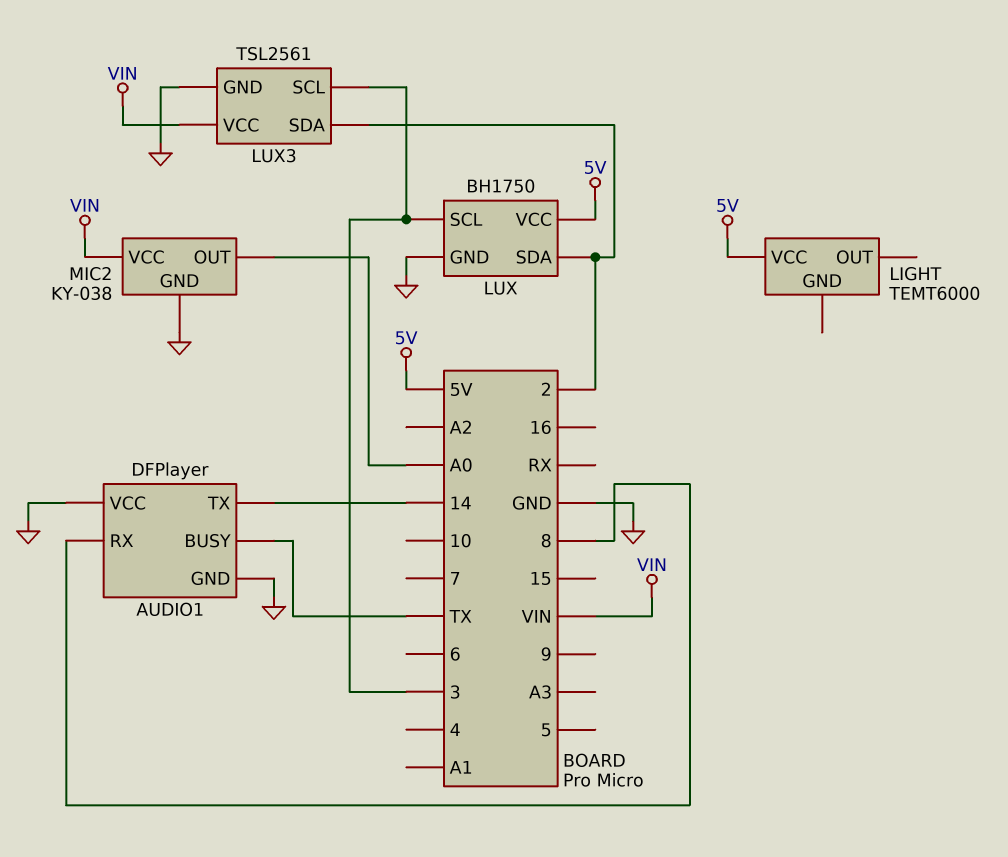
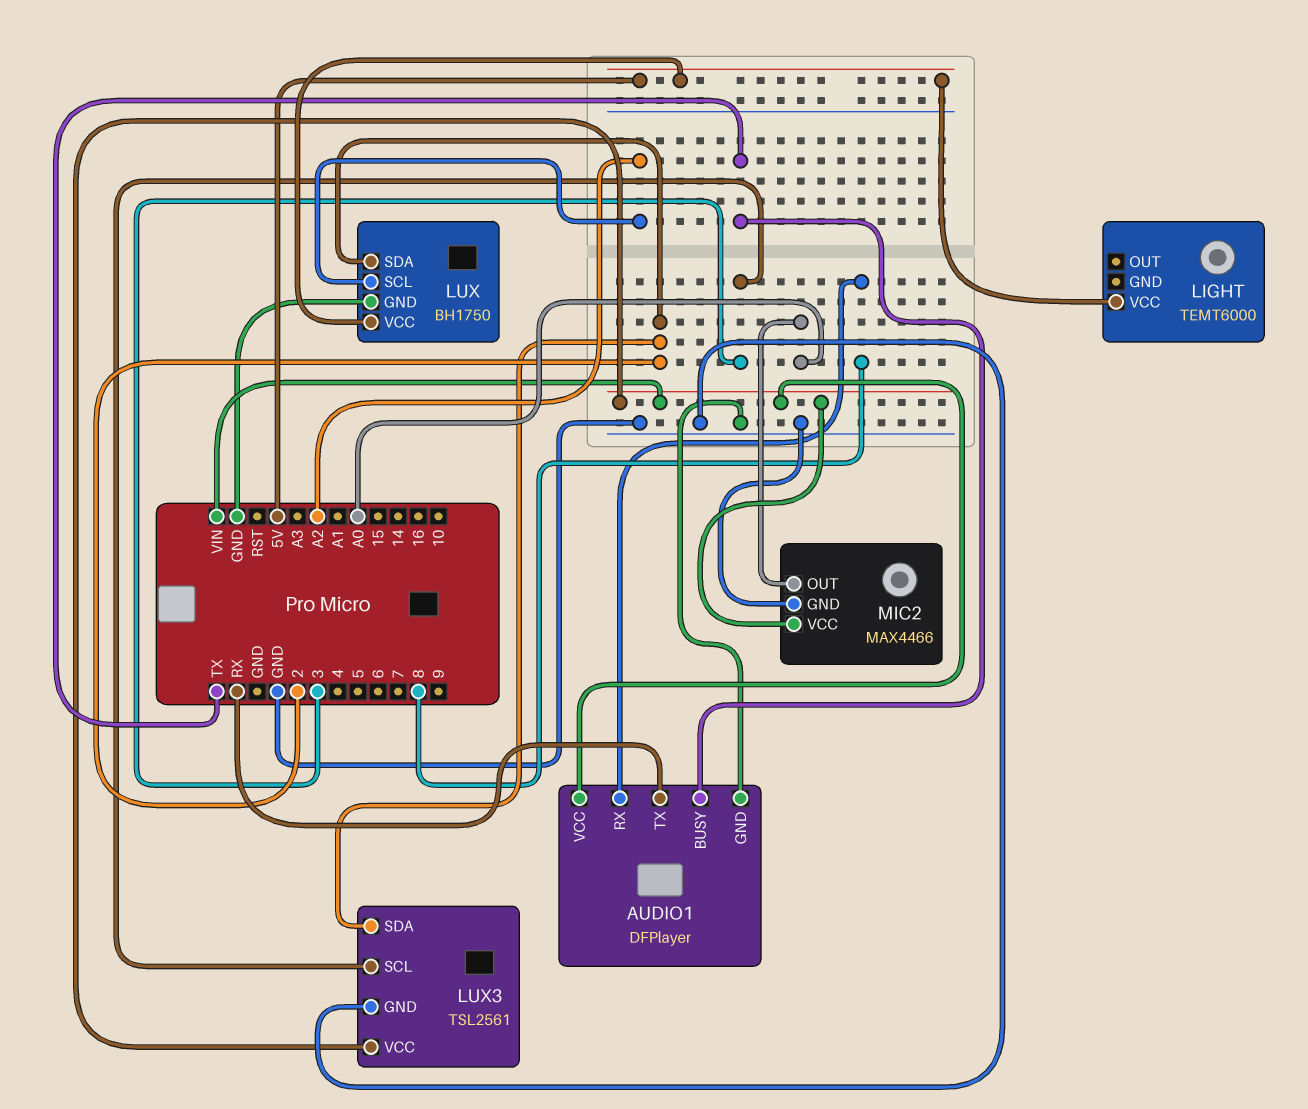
AUDIO1 pin TX: 14 -> RX
AUDIO1 pin VCC: GND -> VIN
LUX pin SCL: 3 -> A2
MIC2: KY-038 -> MAX4466

